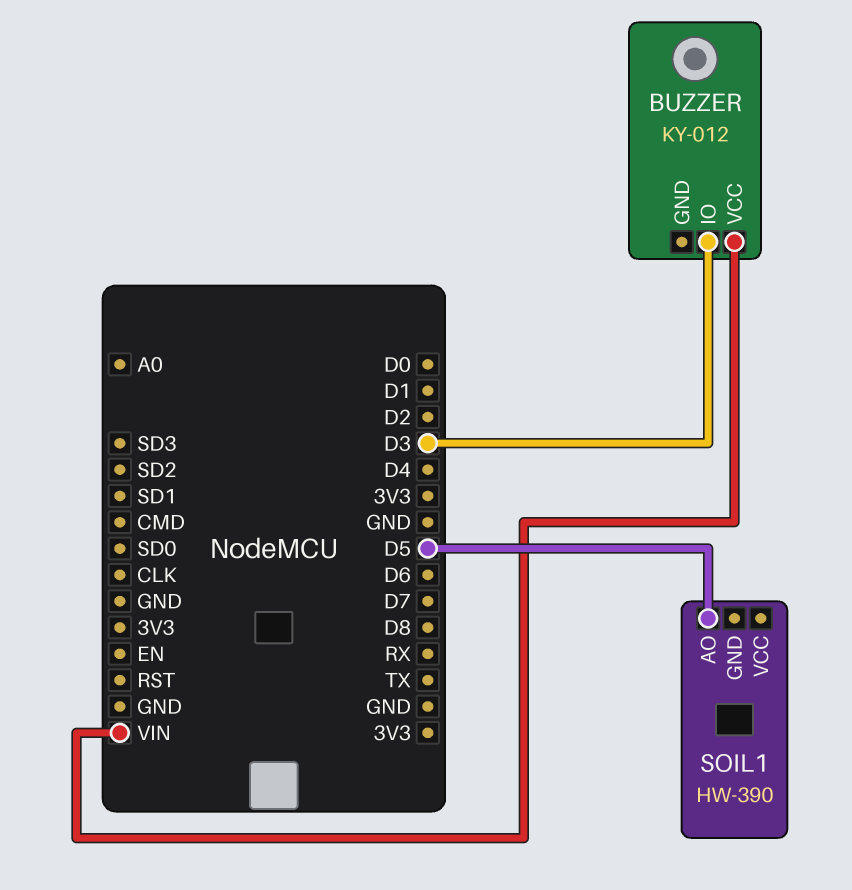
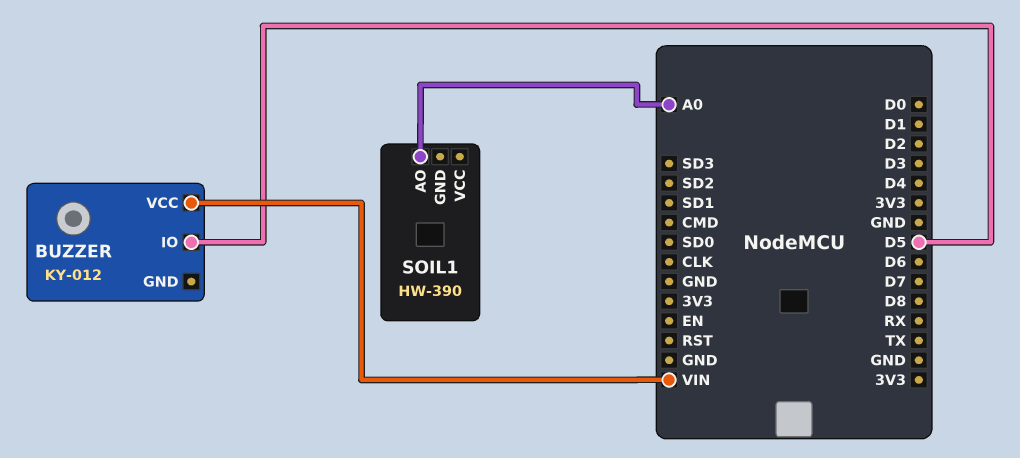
BUZZER pin IO: D3 -> D5
SOIL1 pin AO: D5 -> A0

